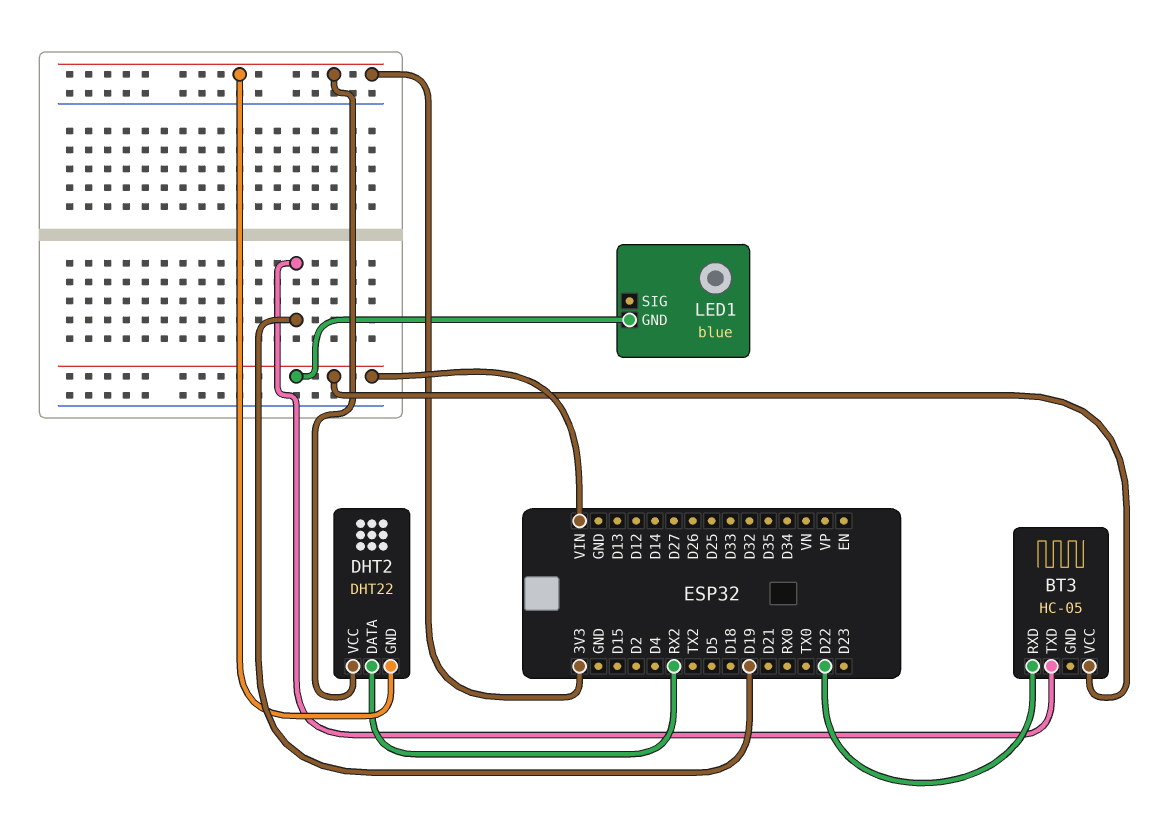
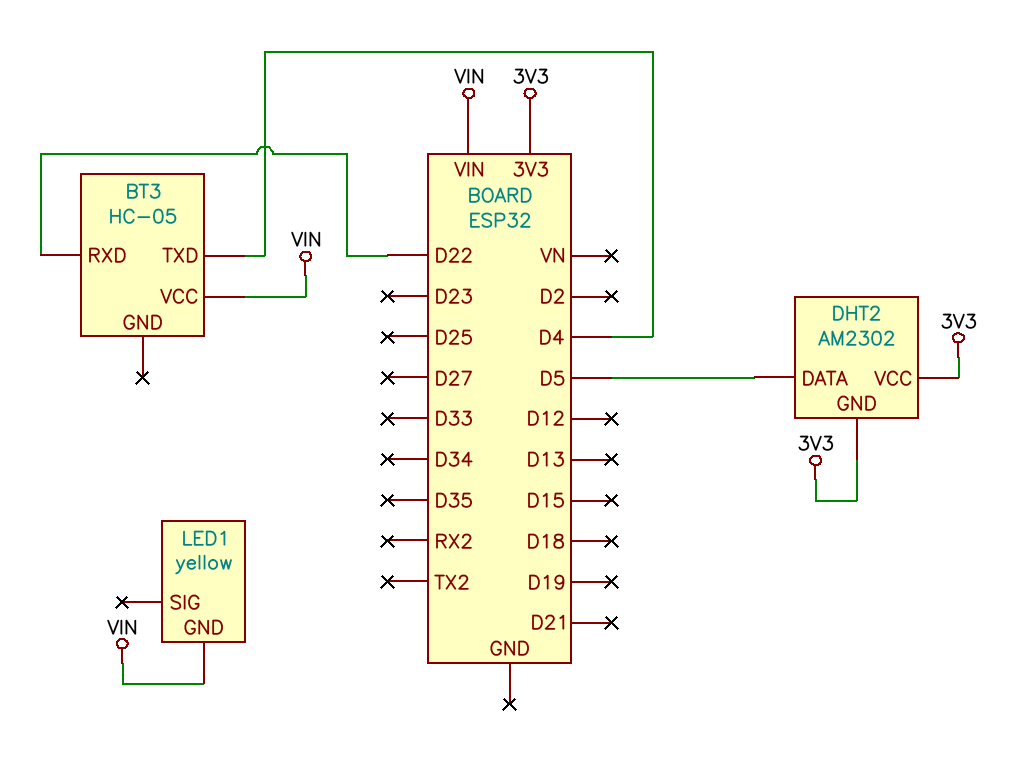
BT3 pin TXD: D19 -> D4
DHT2: DHT22 -> AM2302
DHT2 pin DATA: RX2 -> D5
LED1: blue -> yellow

